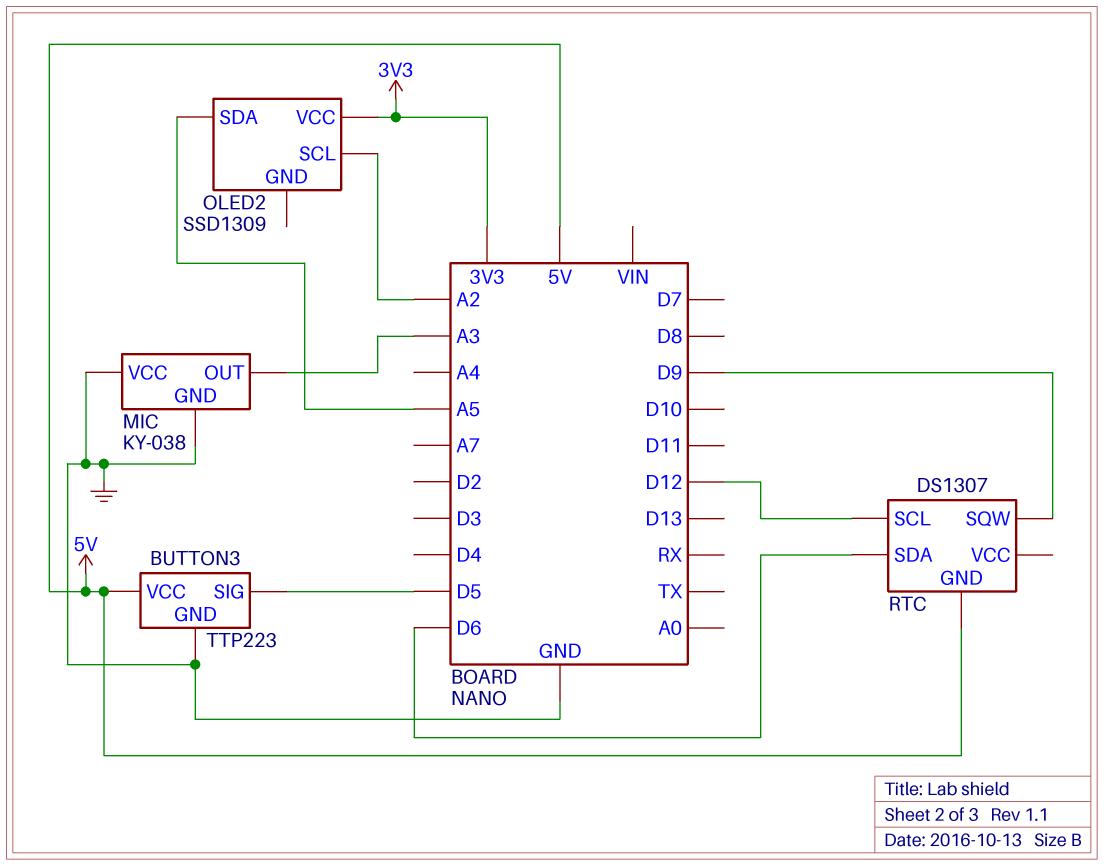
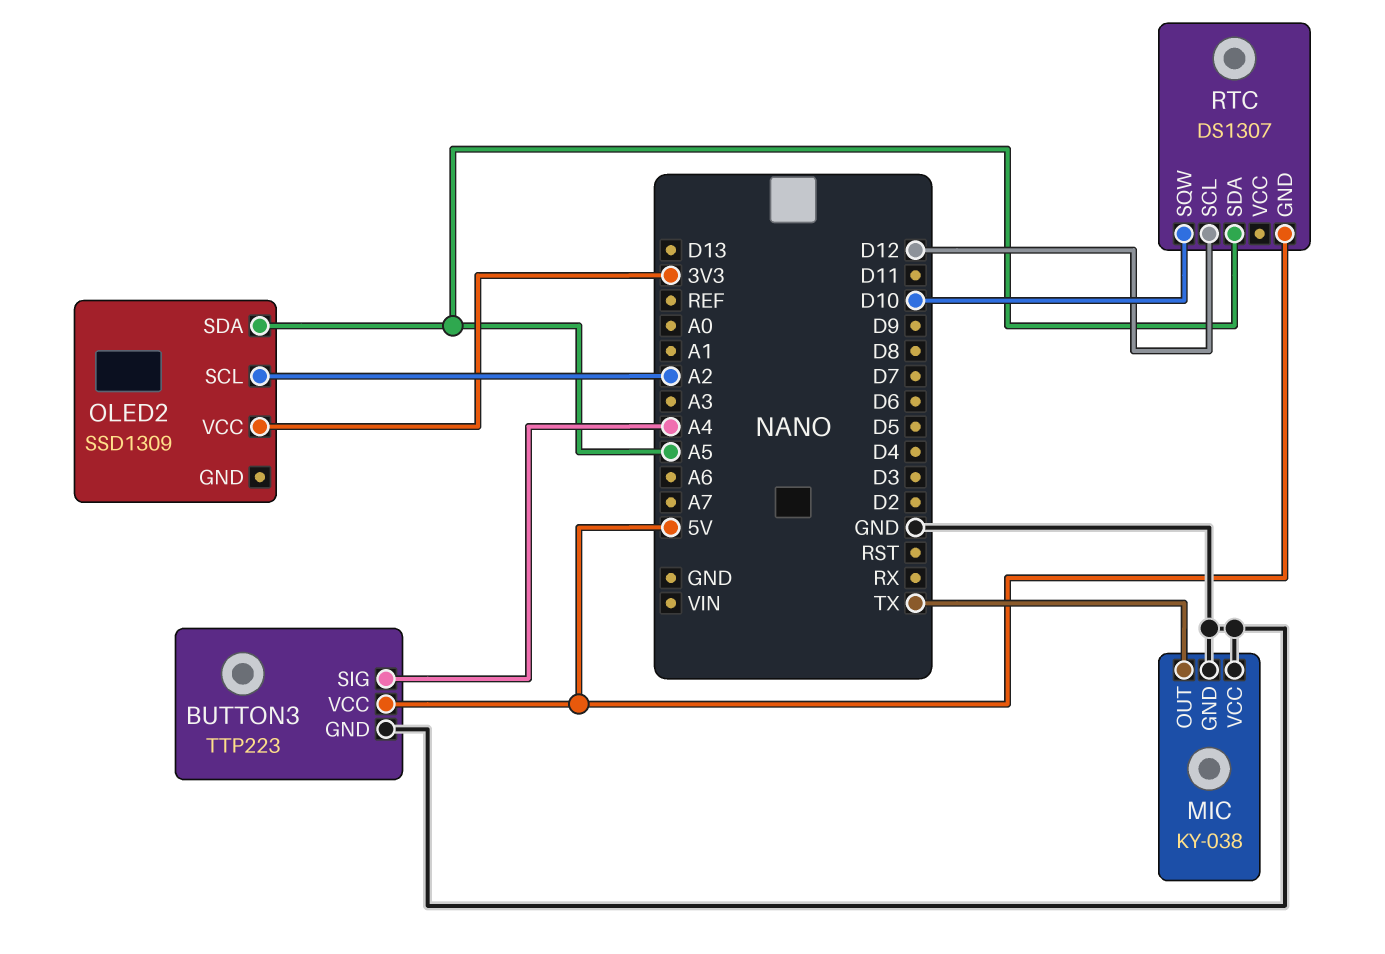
BUTTON3 pin SIG: D5 -> A4
MIC pin OUT: A3 -> TX
RTC pin SDA: D6 -> A5
RTC pin SQW: D9 -> D10

